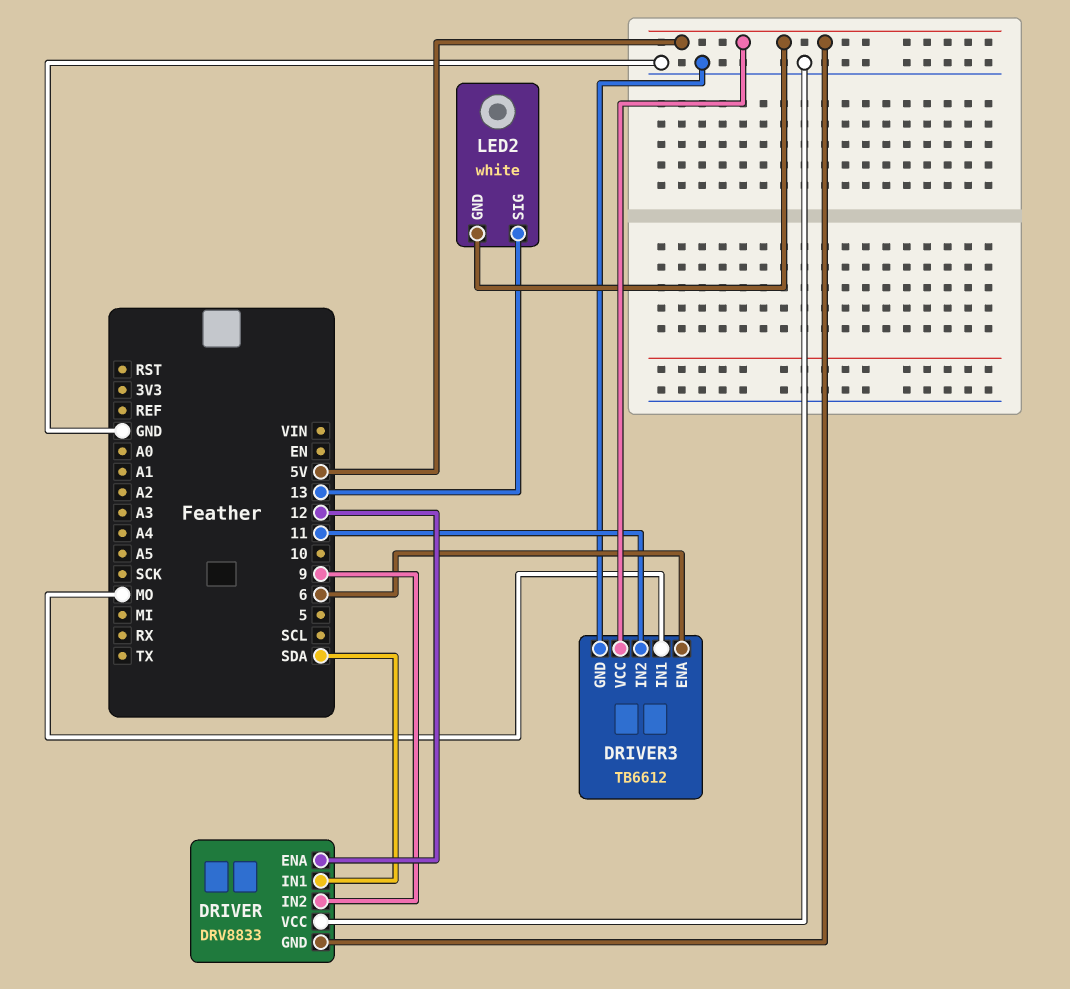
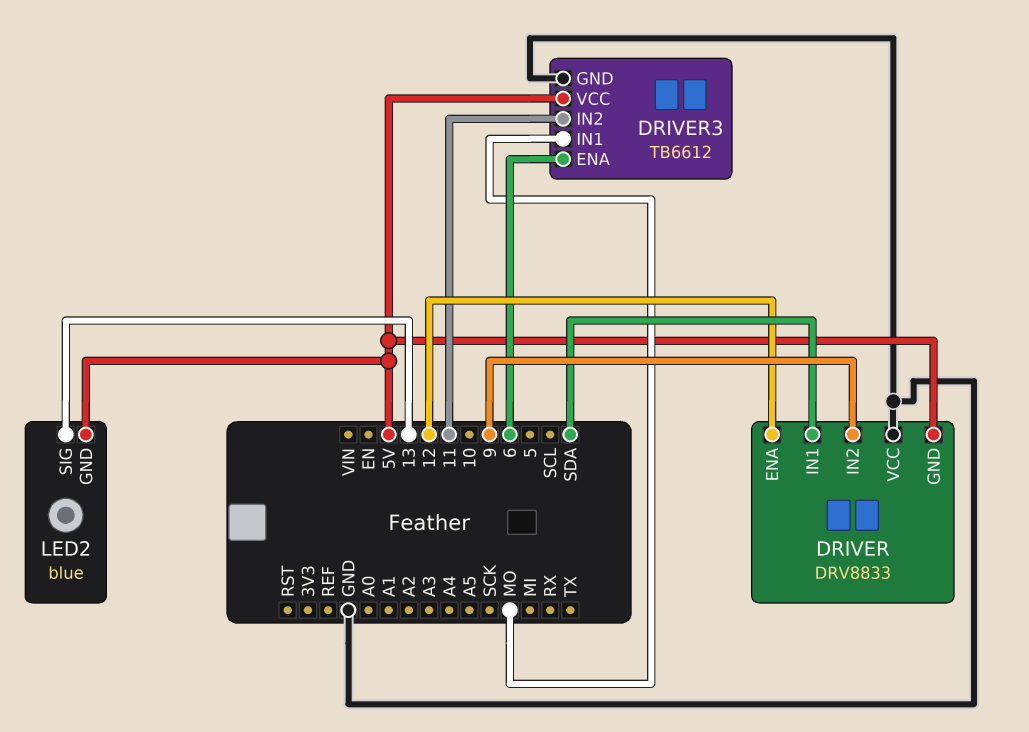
LED2: white -> blue

